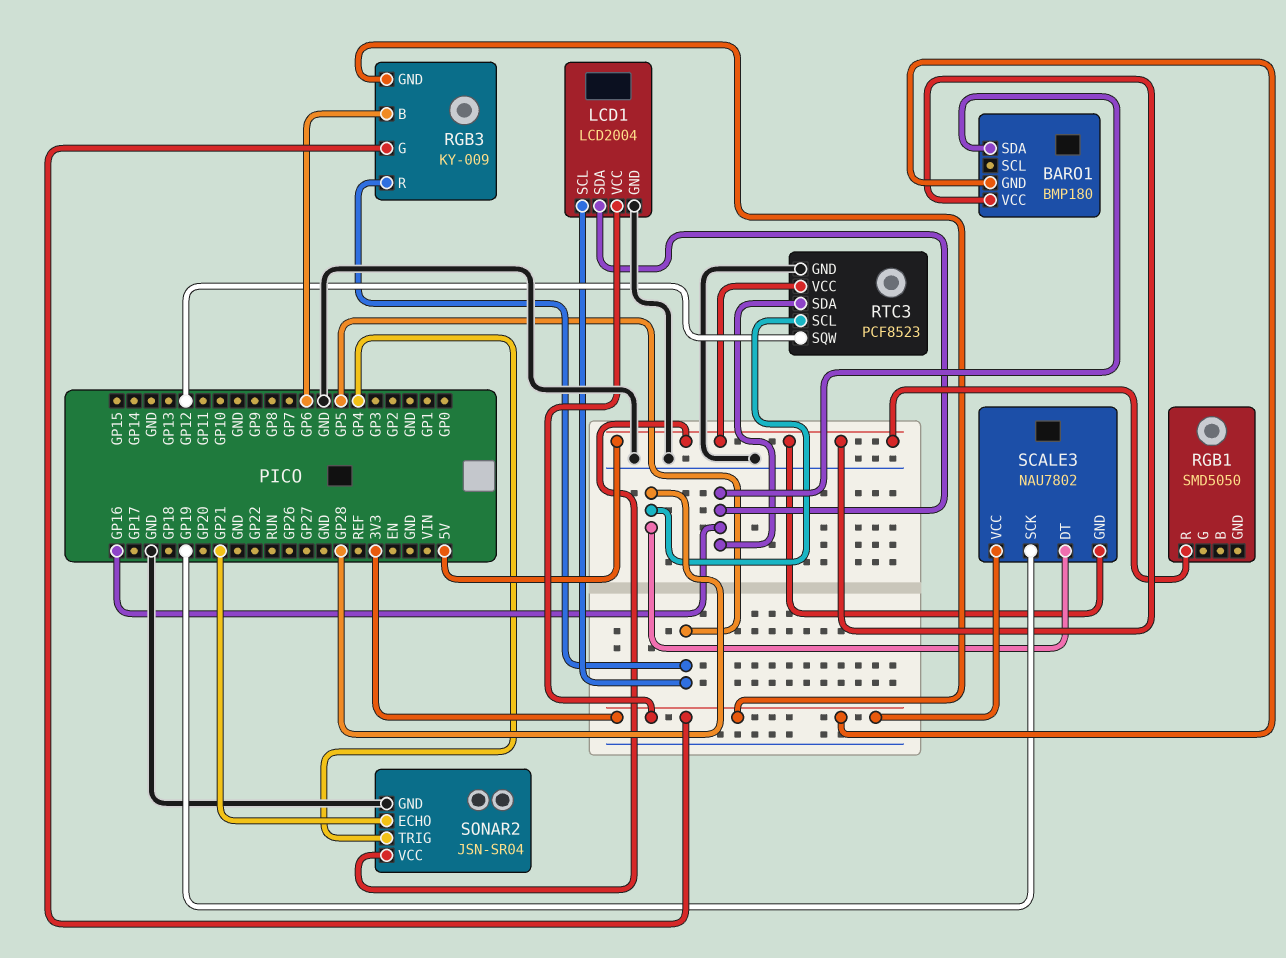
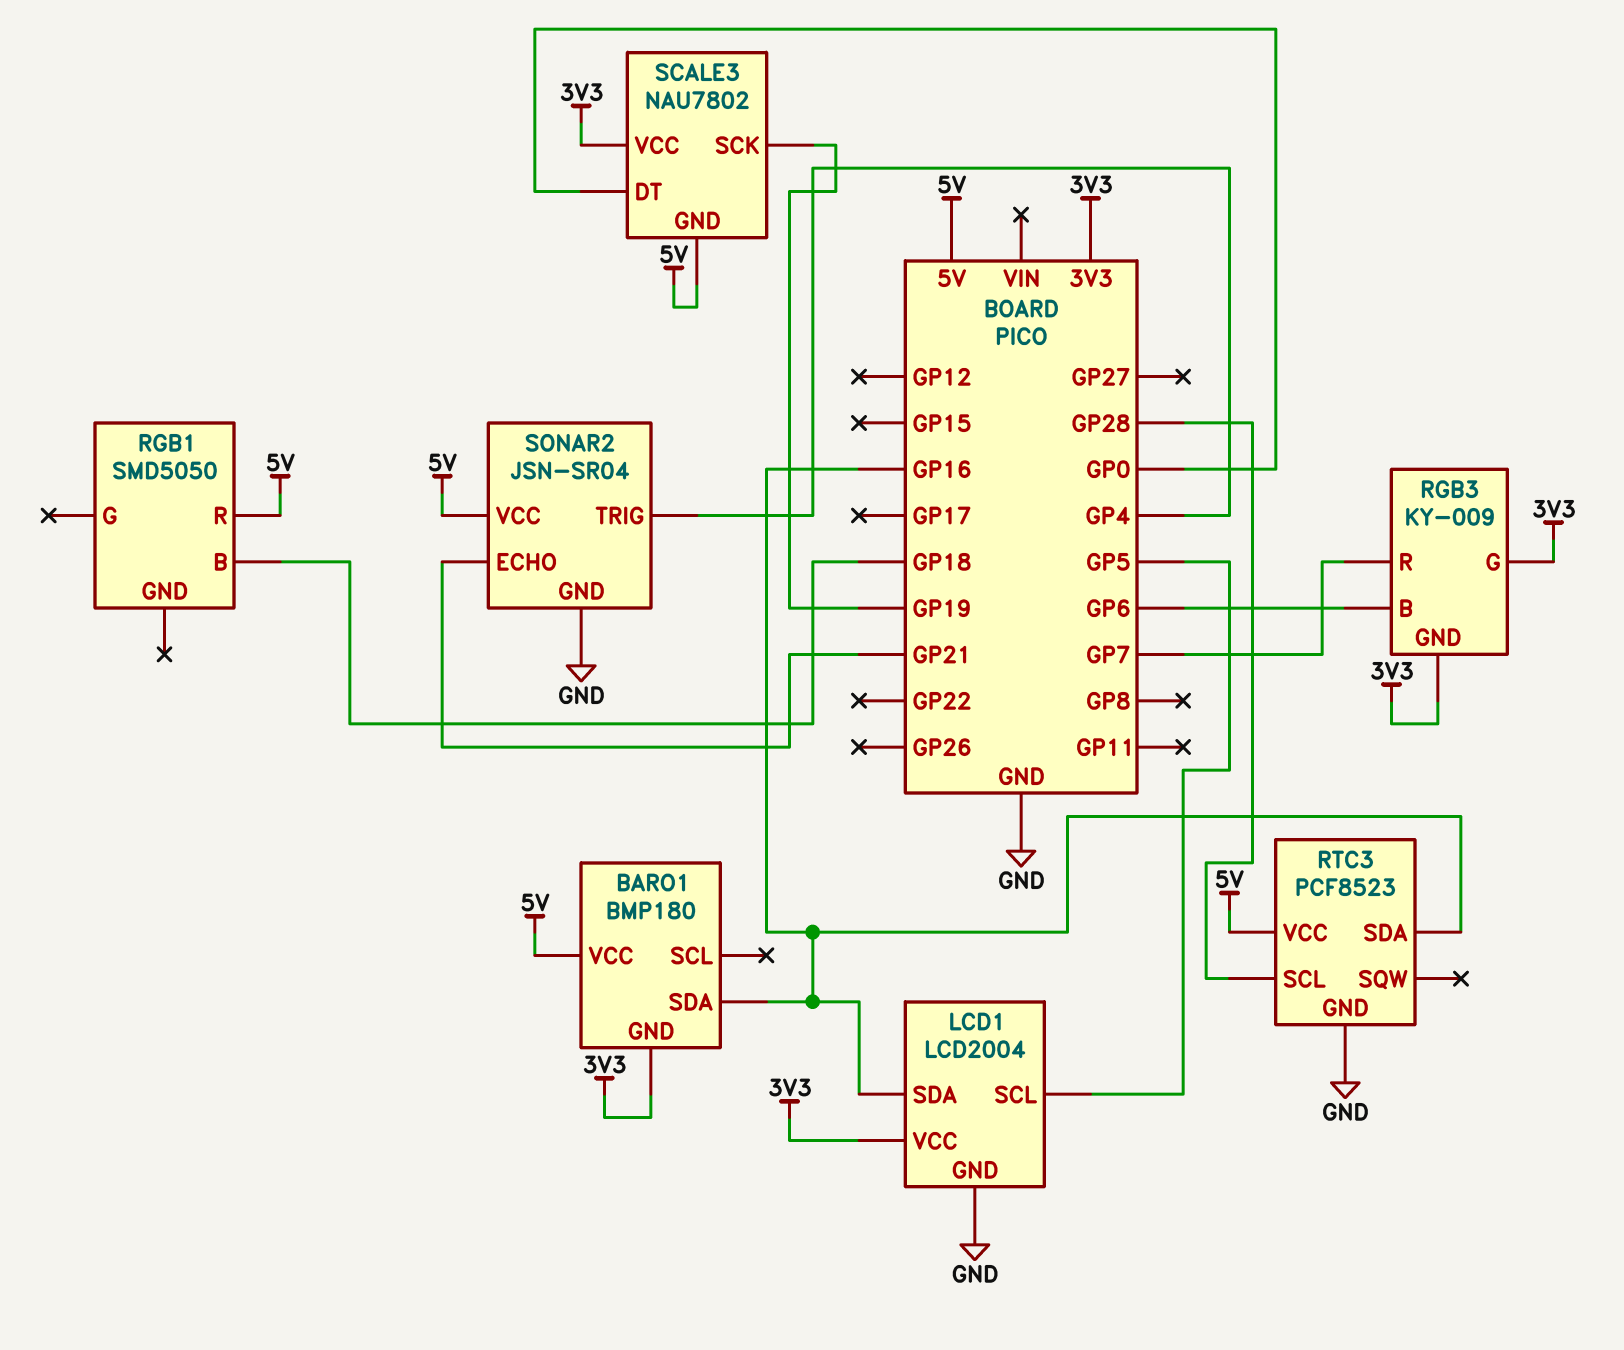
RGB1 pin B: none -> GP18
RGB3 pin R: GP5 -> GP7
RTC3 pin SQW: GP12 -> none
SCALE3 pin DT: GP28 -> GP0

